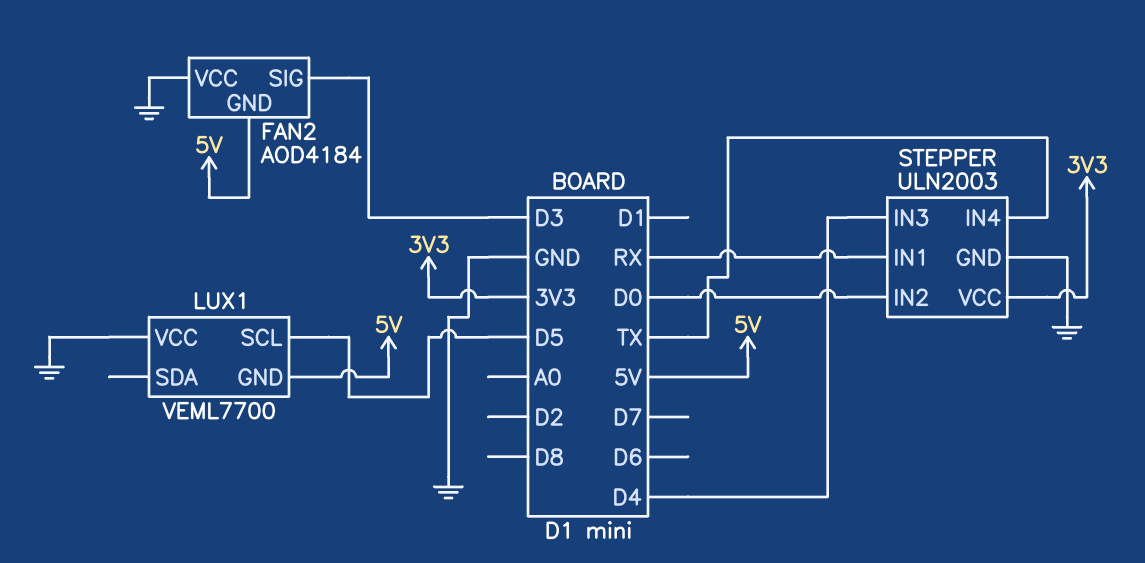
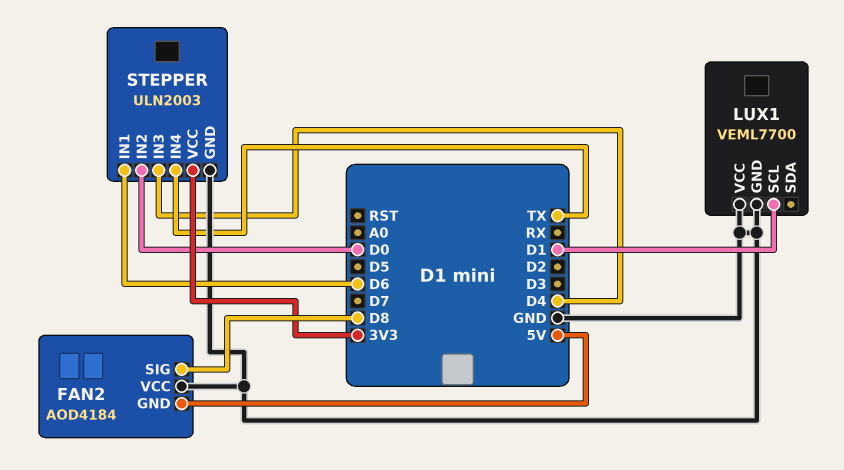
FAN2 pin SIG: D3 -> D8
LUX1 pin GND: 5V -> GND
LUX1 pin SCL: D5 -> D1
STEPPER pin IN1: RX -> D6

